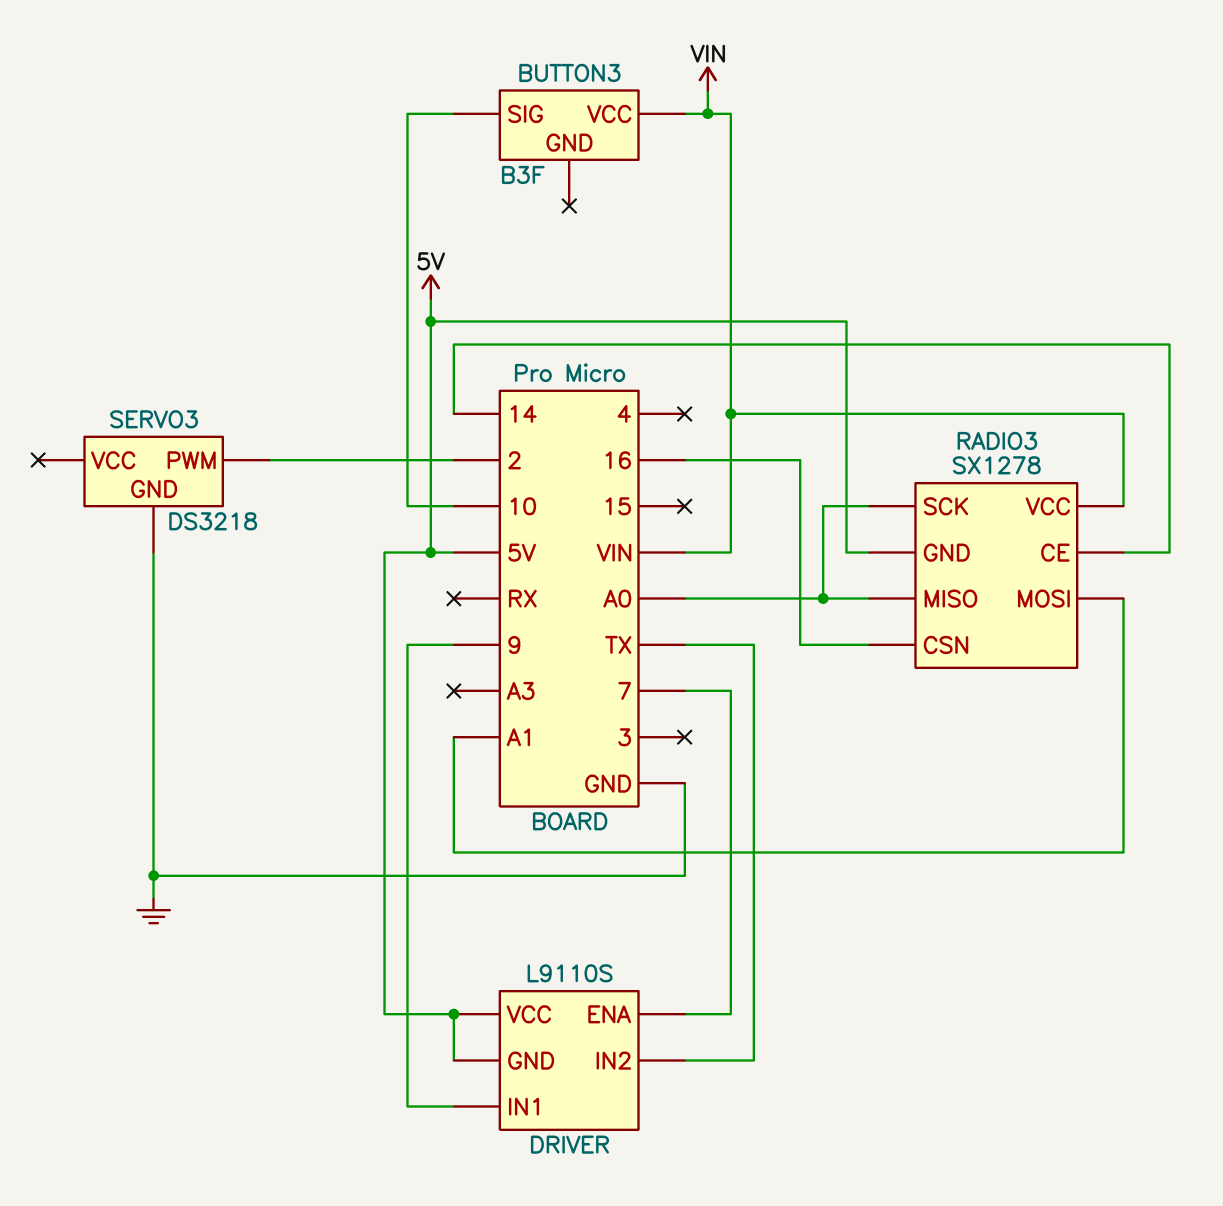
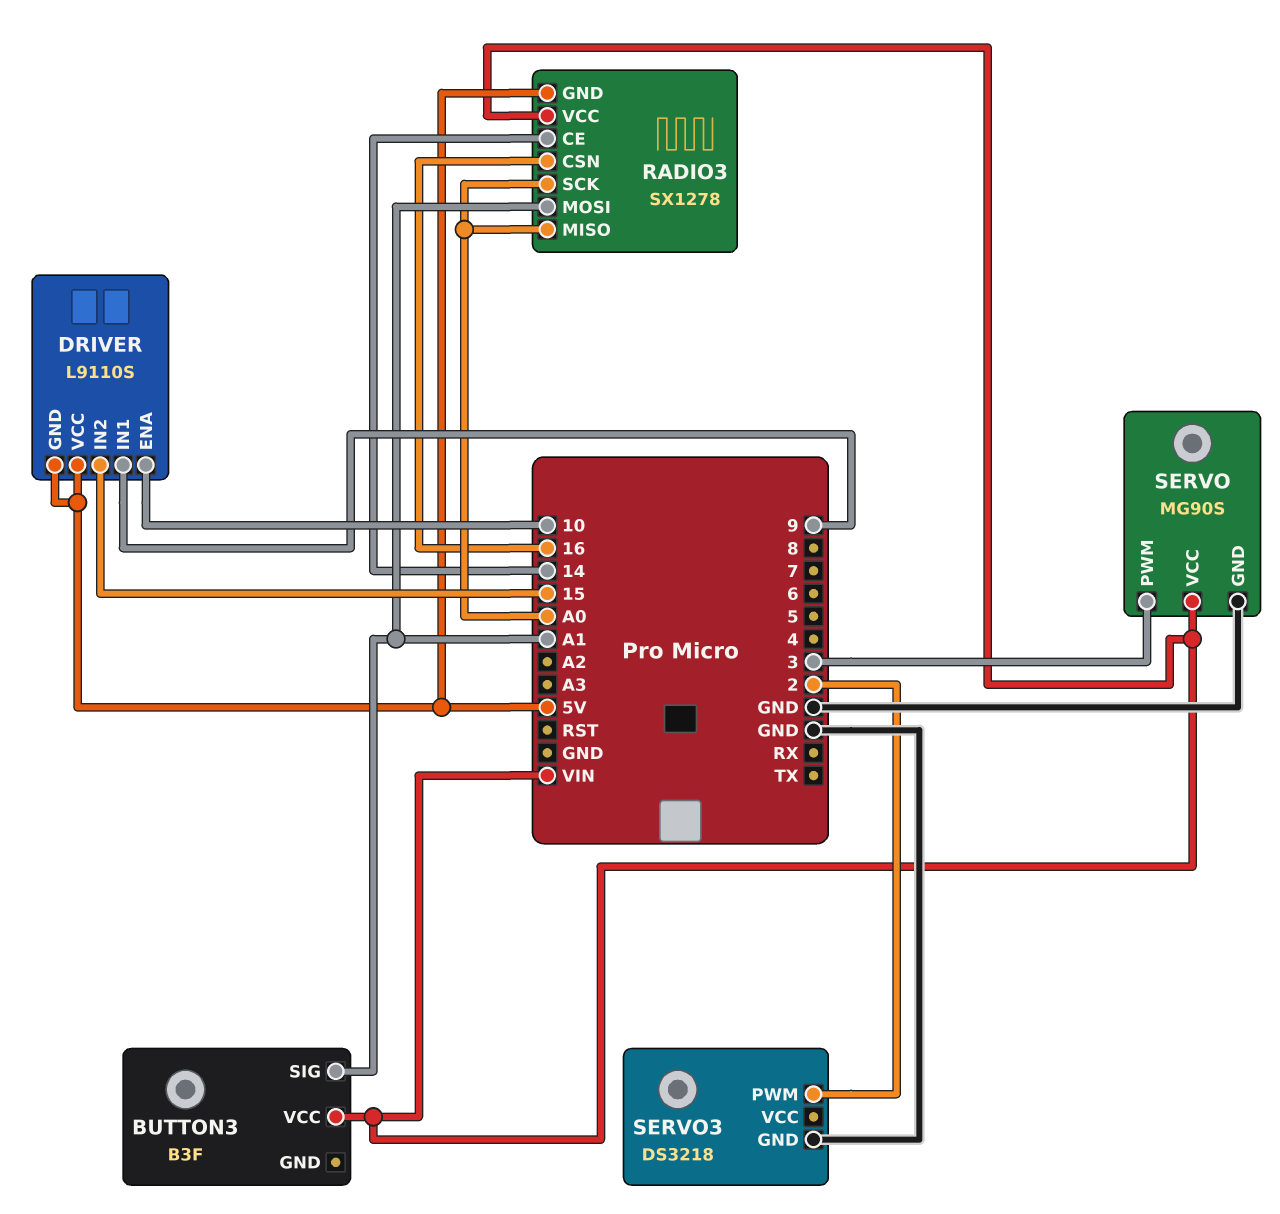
BUTTON3 pin SIG: 10 -> A1
DRIVER pin ENA: 7 -> 10
DRIVER pin IN2: TX -> 15
SERVO: none -> MG90S
SERVO pin GND: none -> GND
SERVO pin PWM: none -> 3
SERVO pin VCC: none -> VIN

